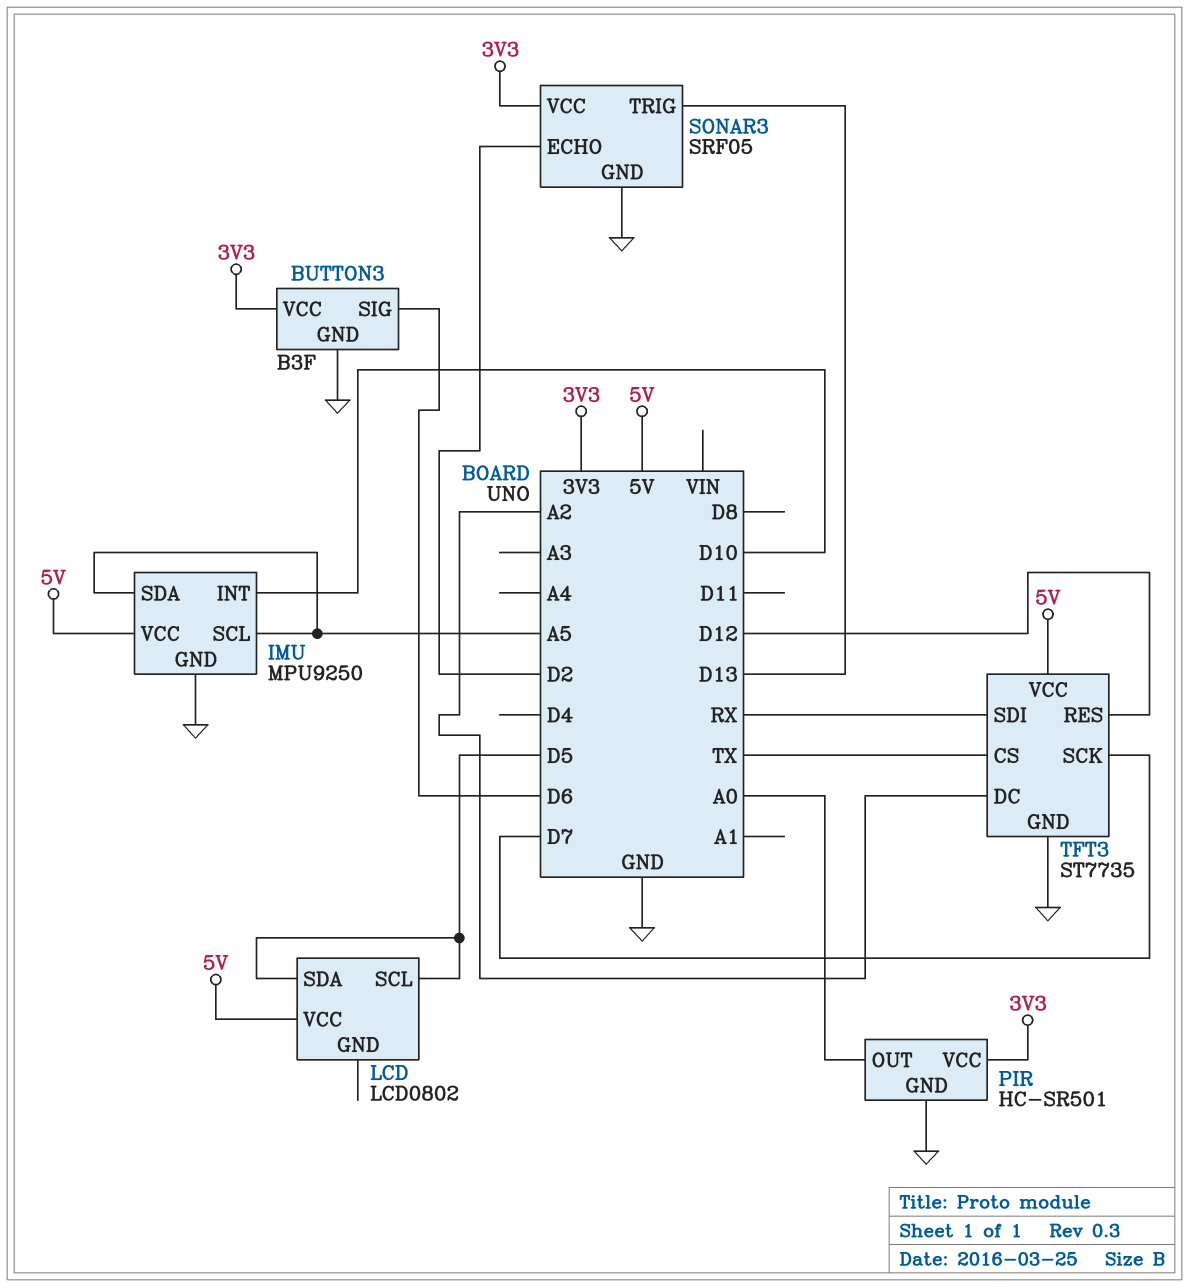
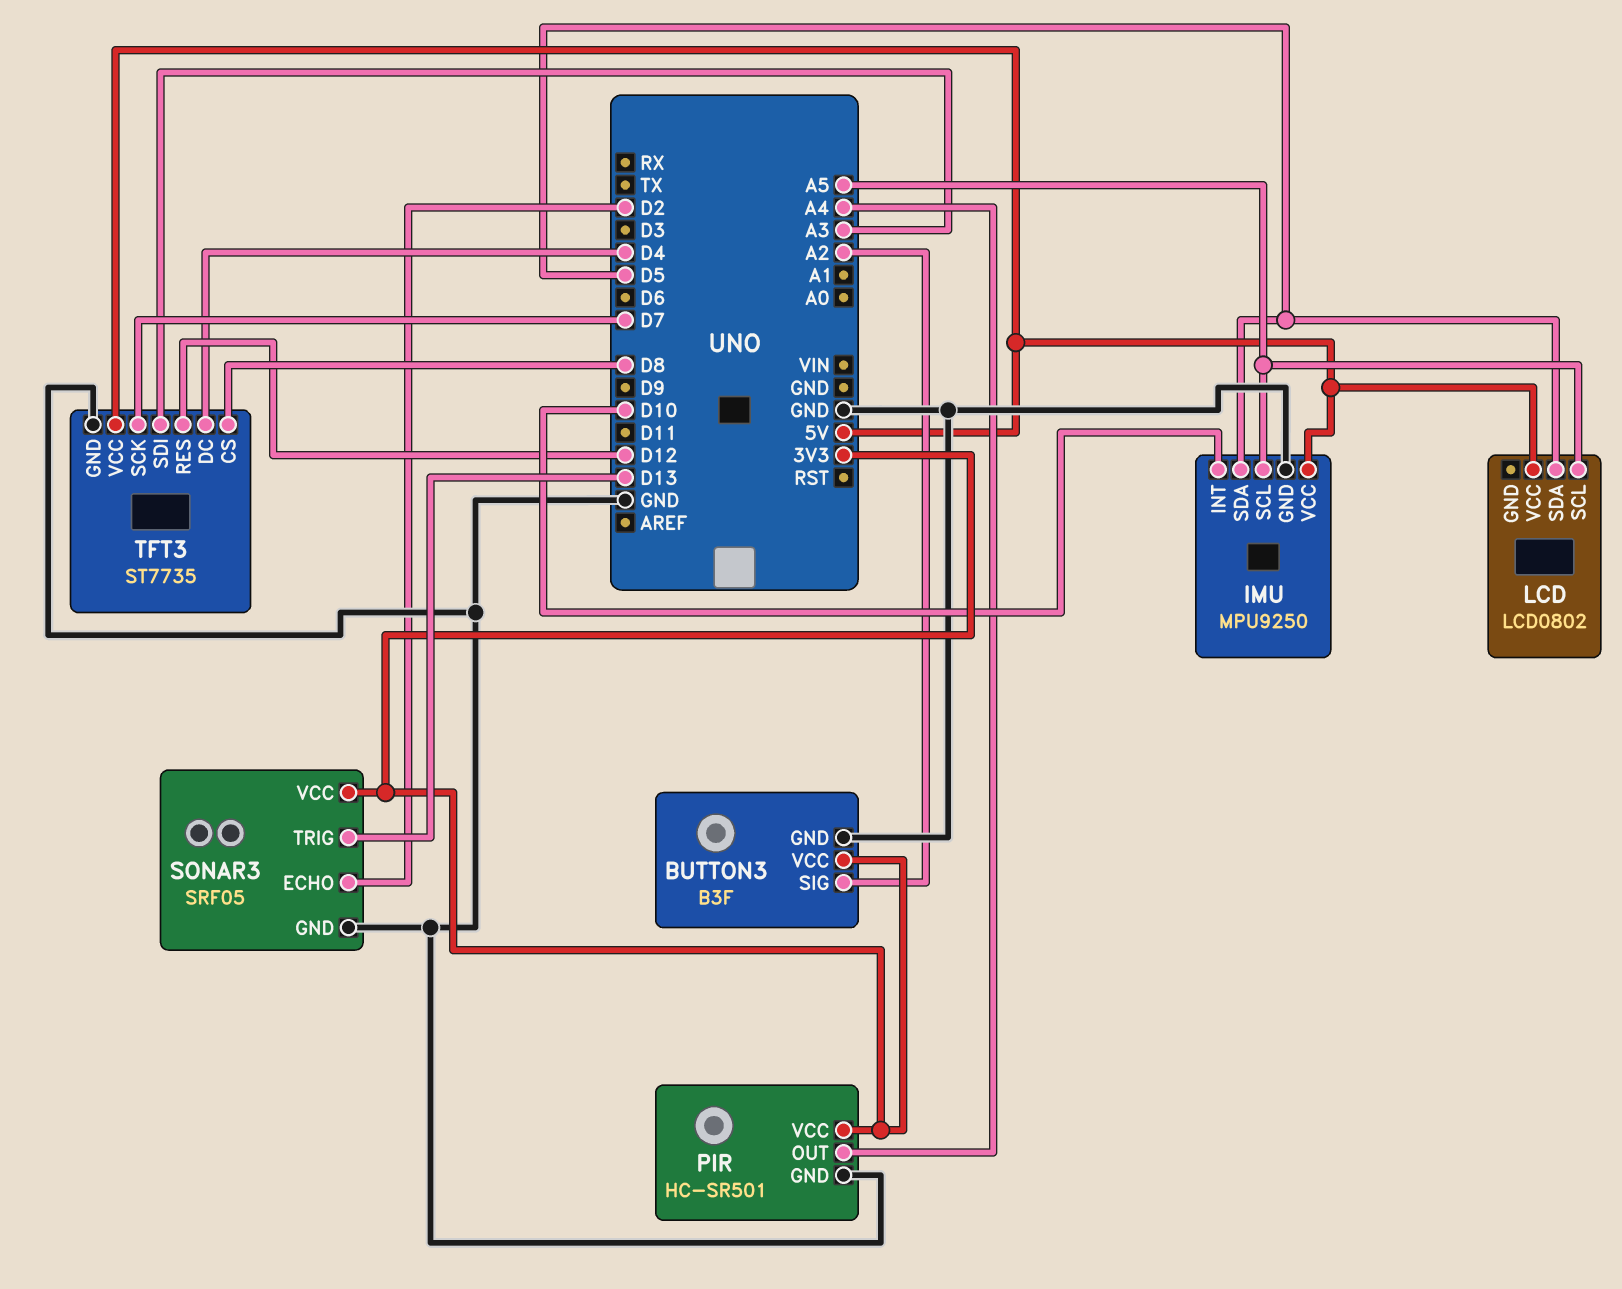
BUTTON3 pin SIG: D6 -> A2
IMU pin SDA: A5 -> D5
LCD pin SCL: D5 -> A5
PIR pin OUT: A0 -> A4
TFT3 pin CS: TX -> D8
TFT3 pin DC: A2 -> D4
TFT3 pin SDI: RX -> A3

